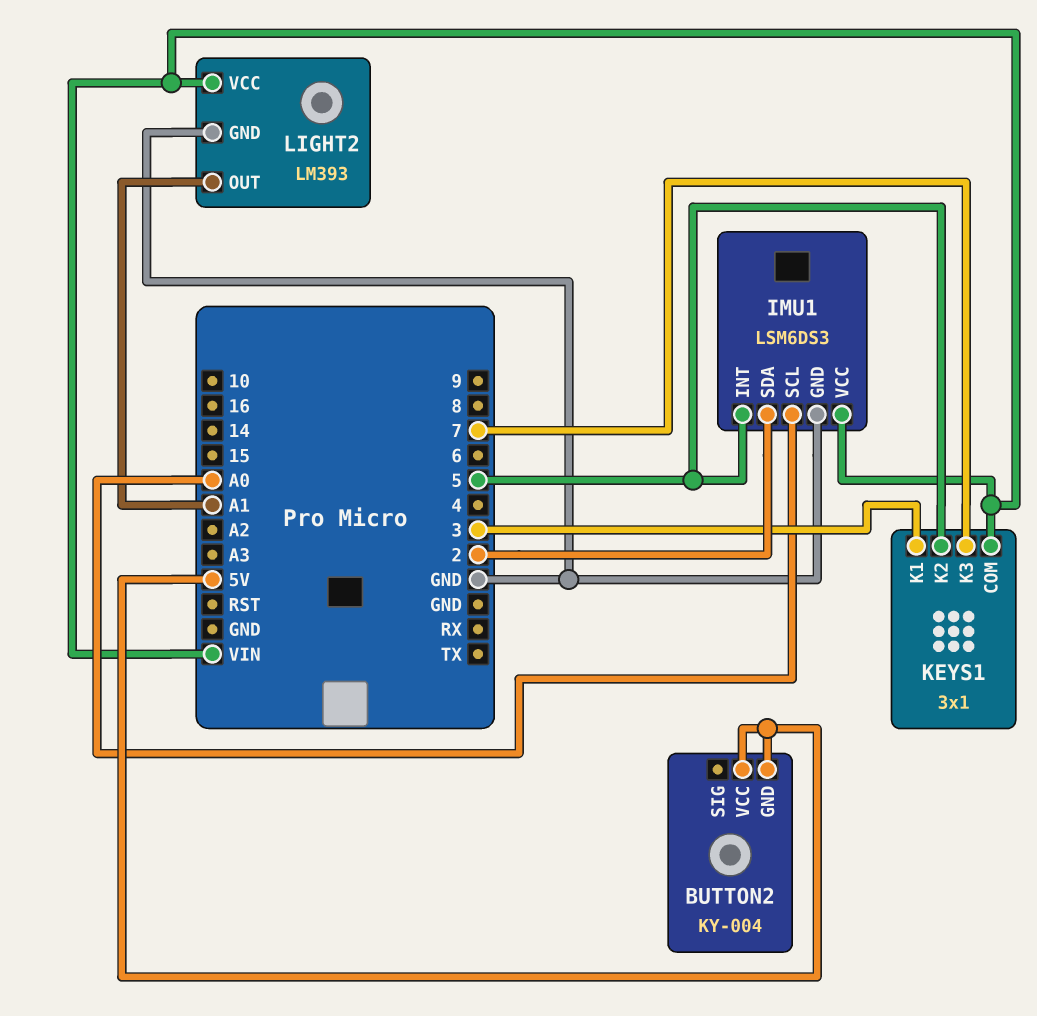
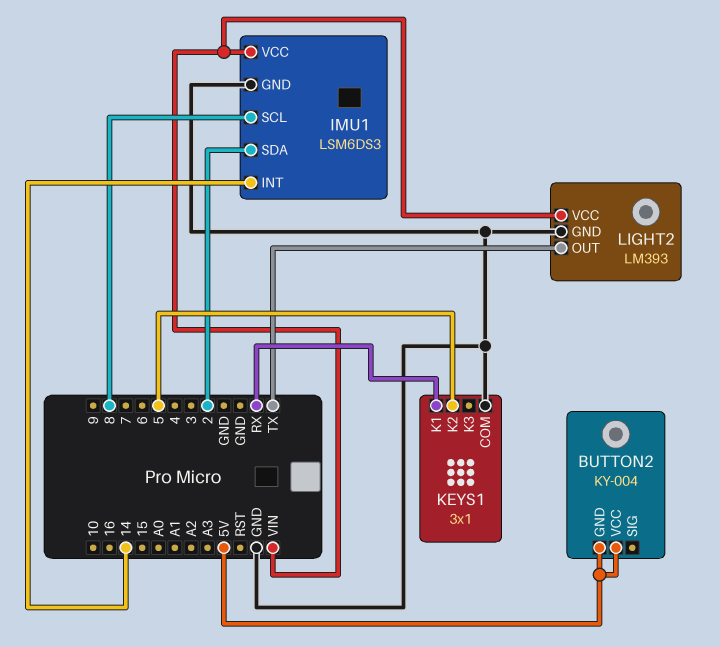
IMU1 pin INT: 5 -> 14
IMU1 pin SCL: A0 -> 8
KEYS1 pin COM: VIN -> GND
KEYS1 pin K1: 3 -> RX
KEYS1 pin K3: 7 -> none
LIGHT2 pin OUT: A1 -> TX

